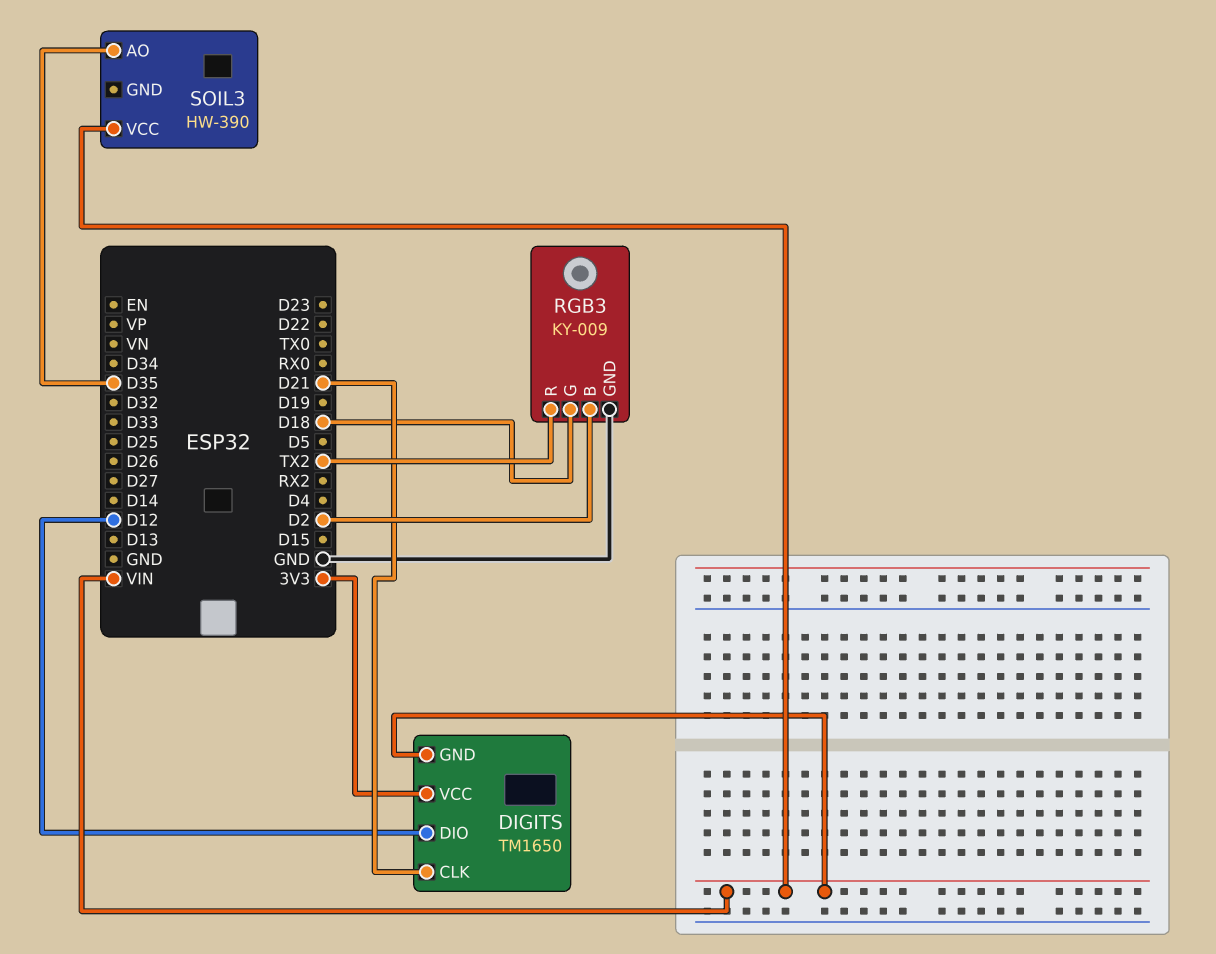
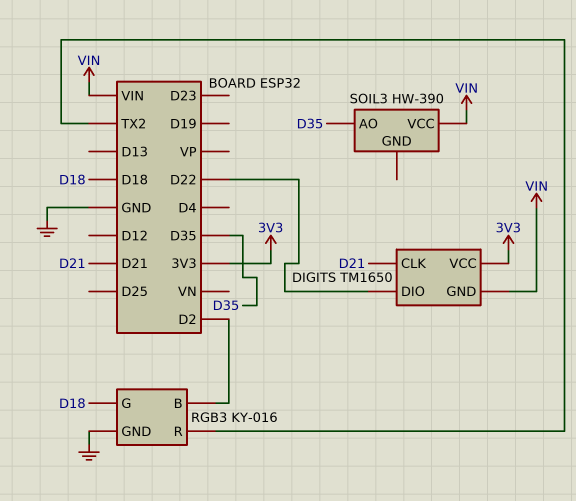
DIGITS pin DIO: D12 -> D22
RGB3: KY-009 -> KY-016

